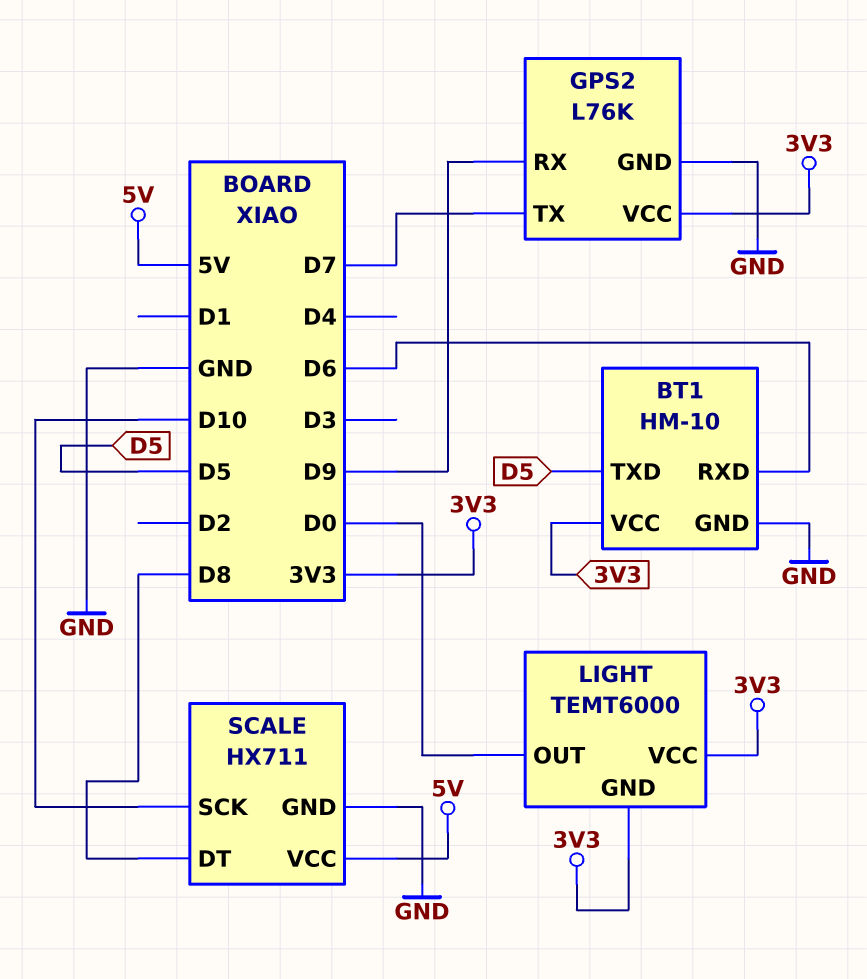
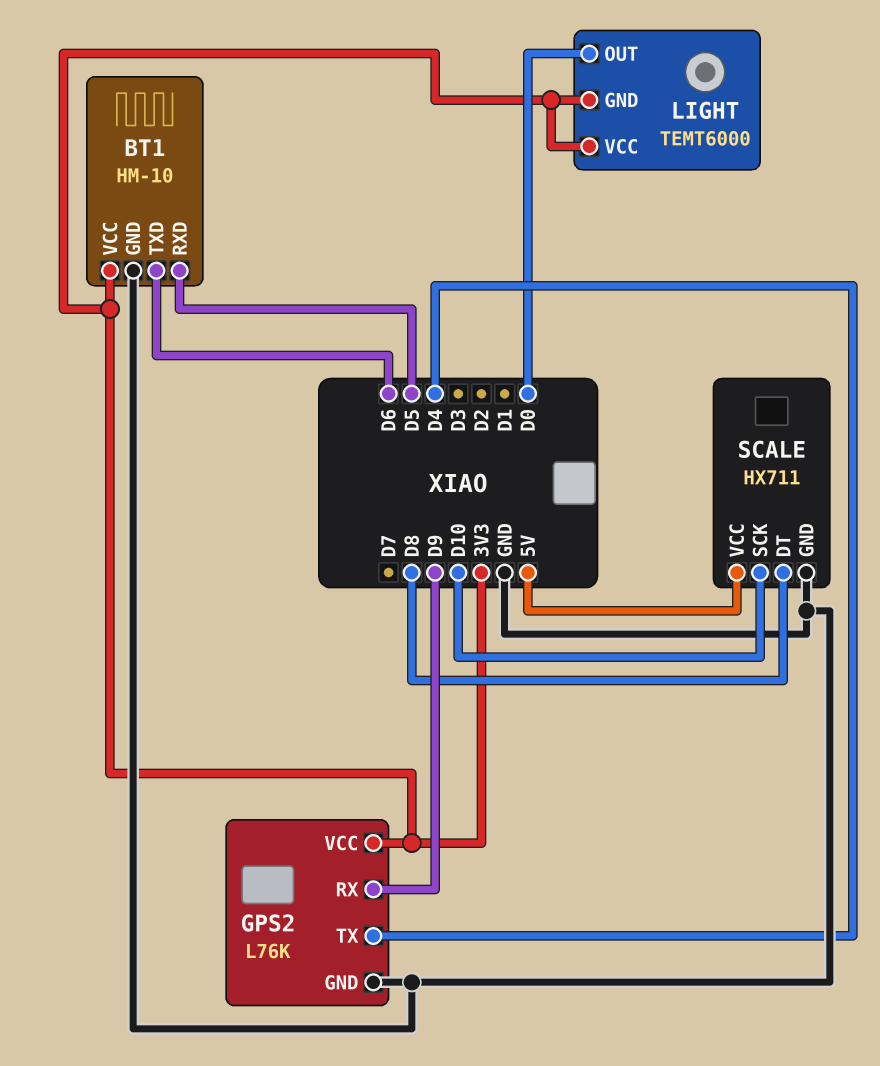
BT1 pin RXD: D6 -> D5
BT1 pin TXD: D5 -> D6
GPS2 pin TX: D7 -> D4

